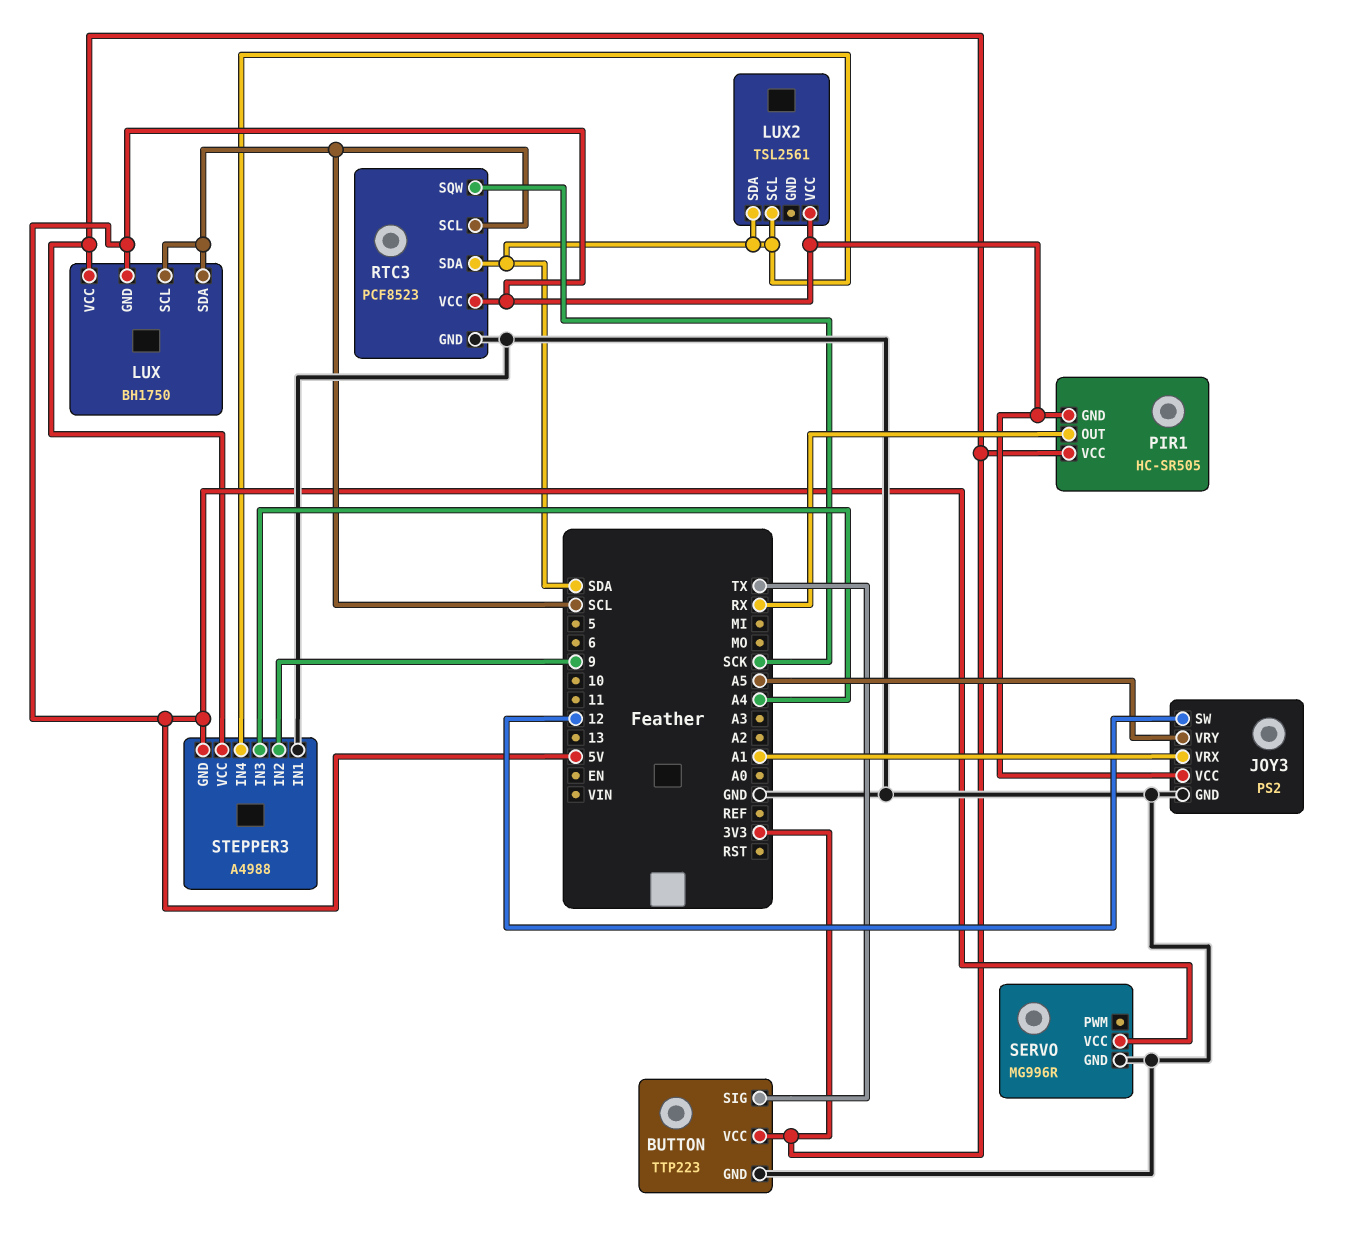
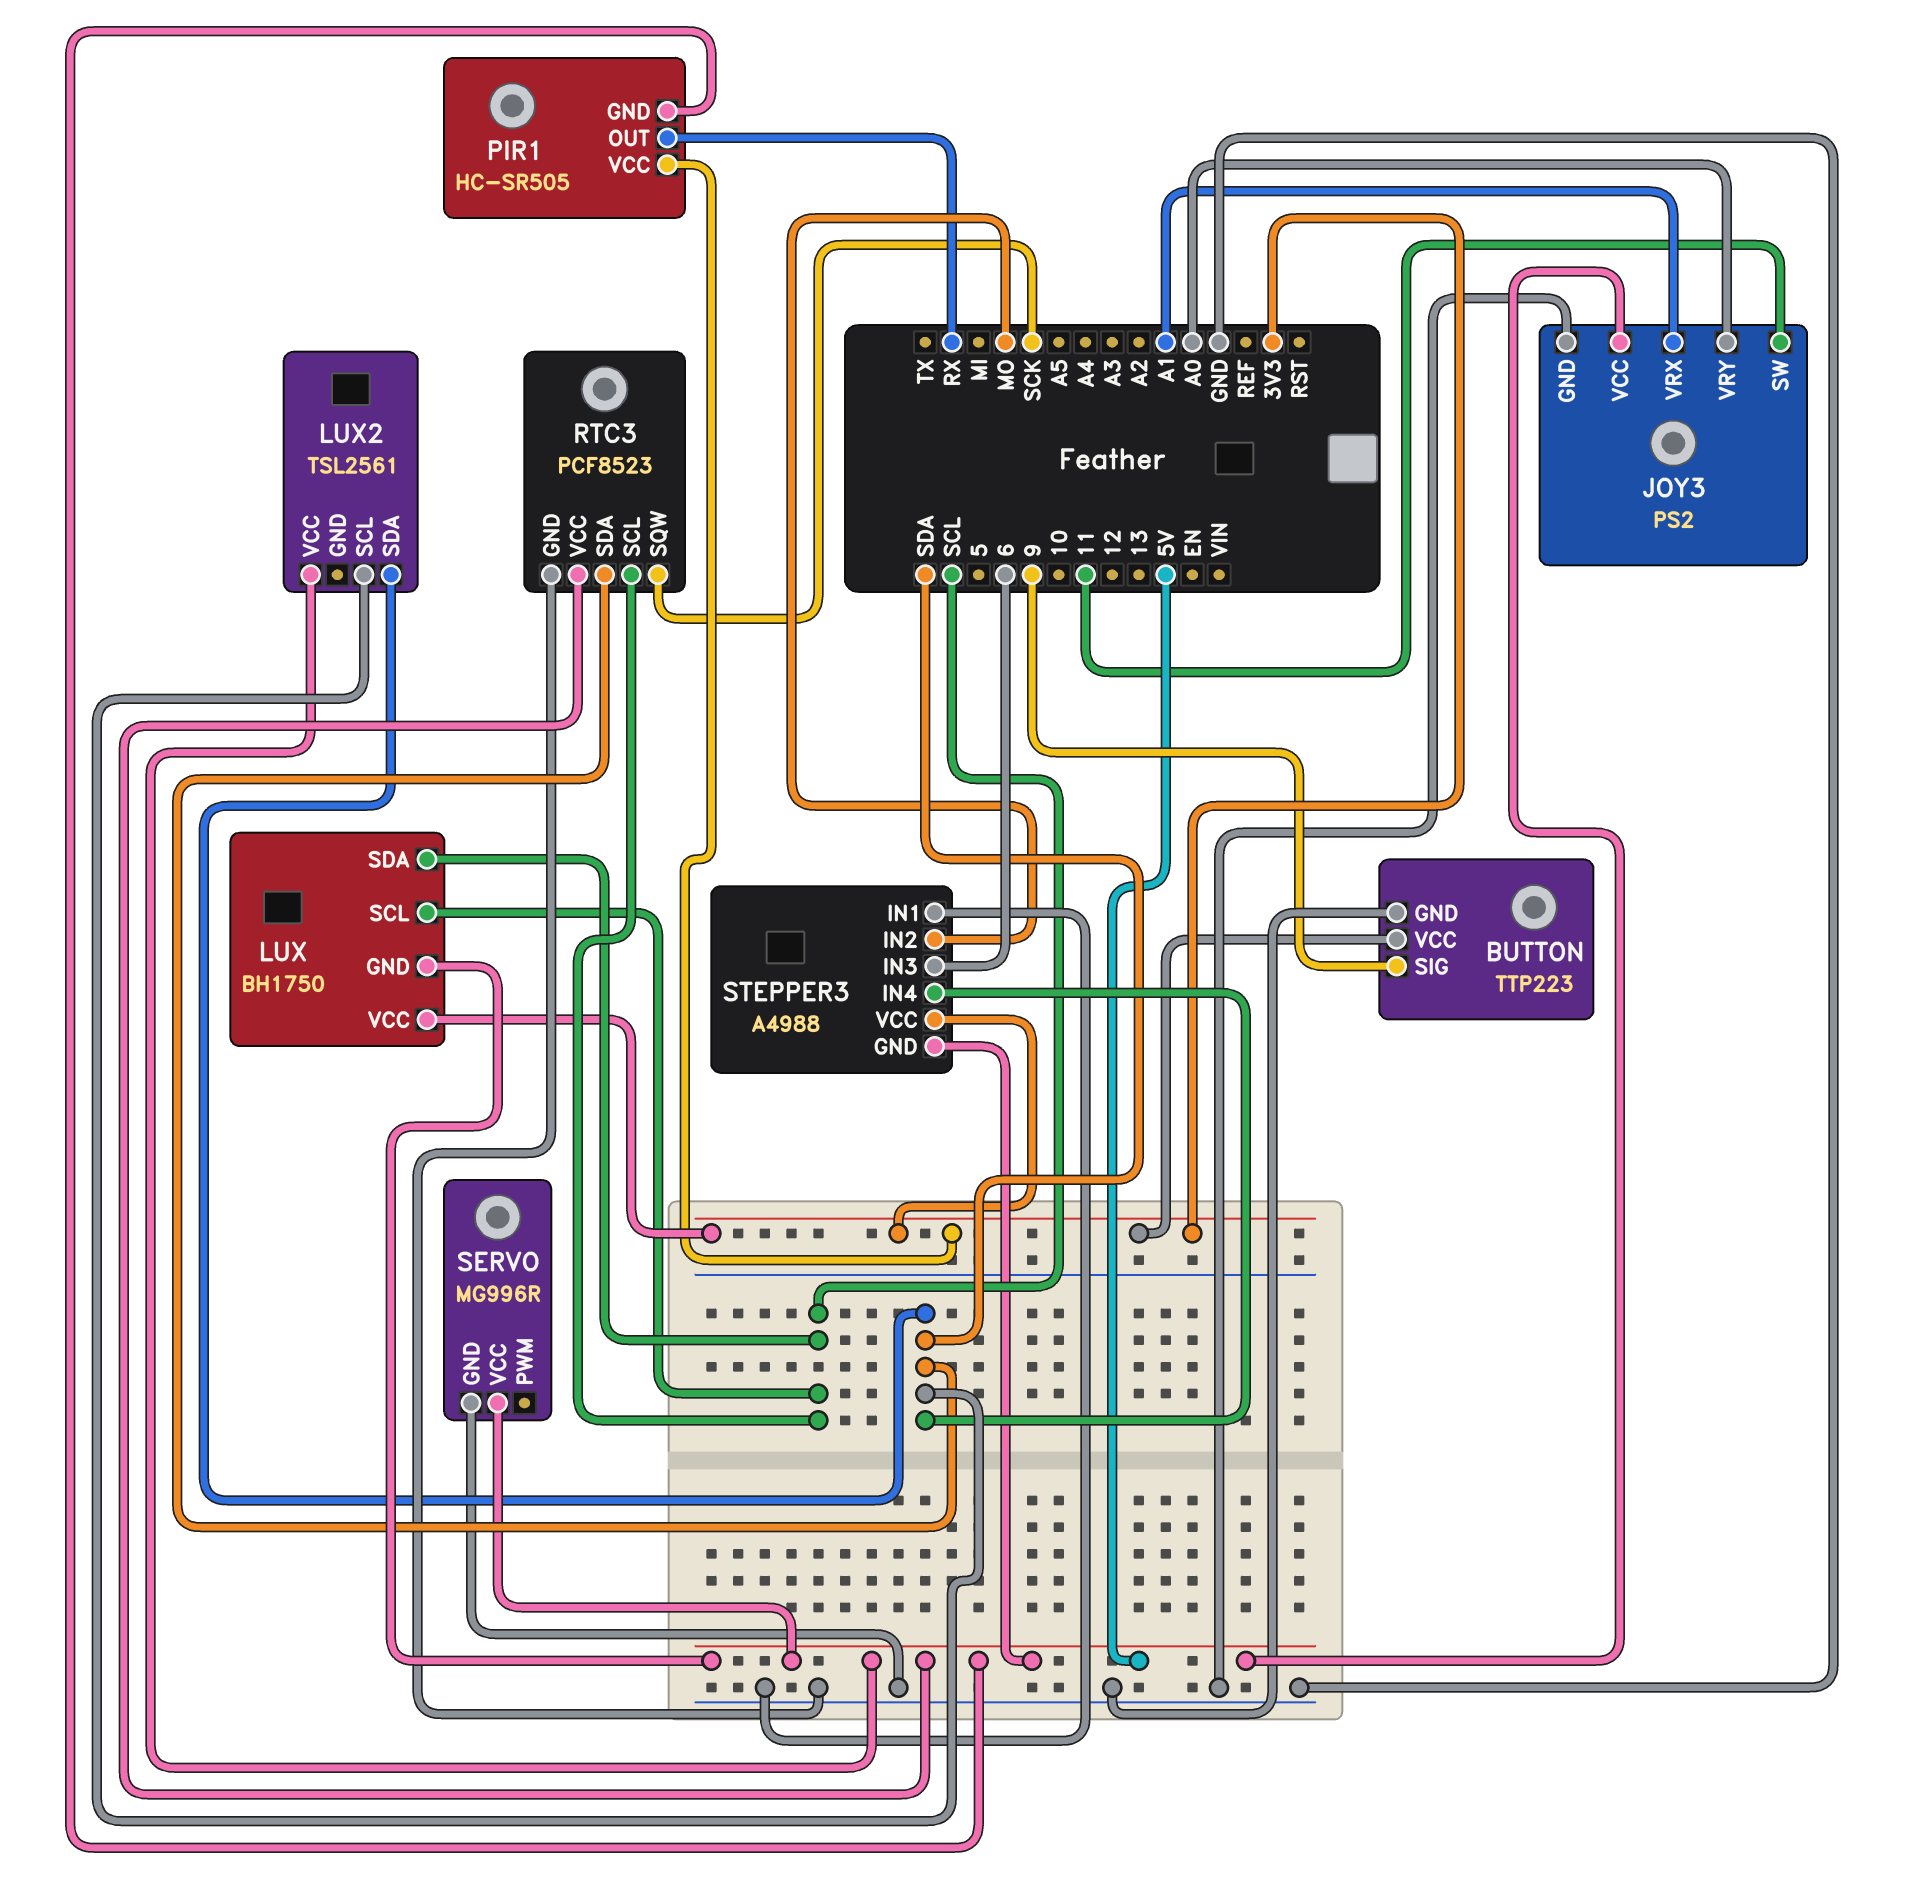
BUTTON pin SIG: TX -> 9
JOY3 pin SW: 12 -> 11
JOY3 pin VRY: A5 -> A0
STEPPER3 pin IN2: 9 -> MO
STEPPER3 pin IN3: A4 -> 6

